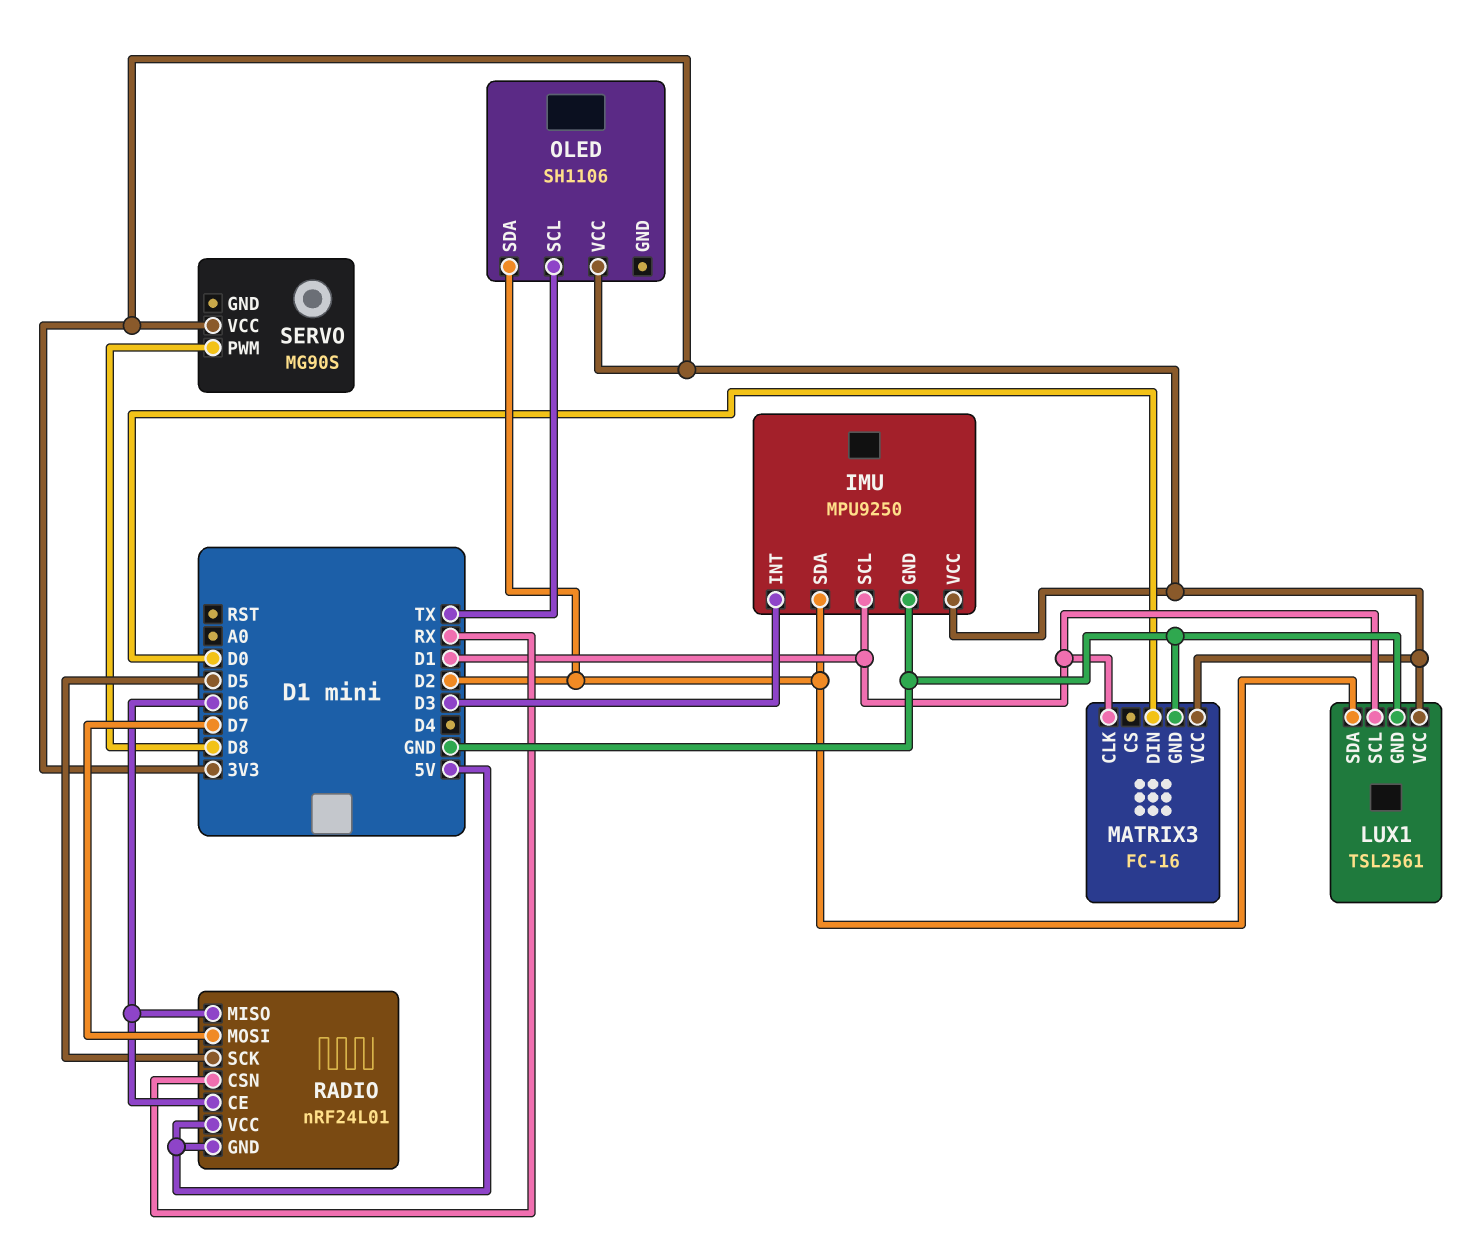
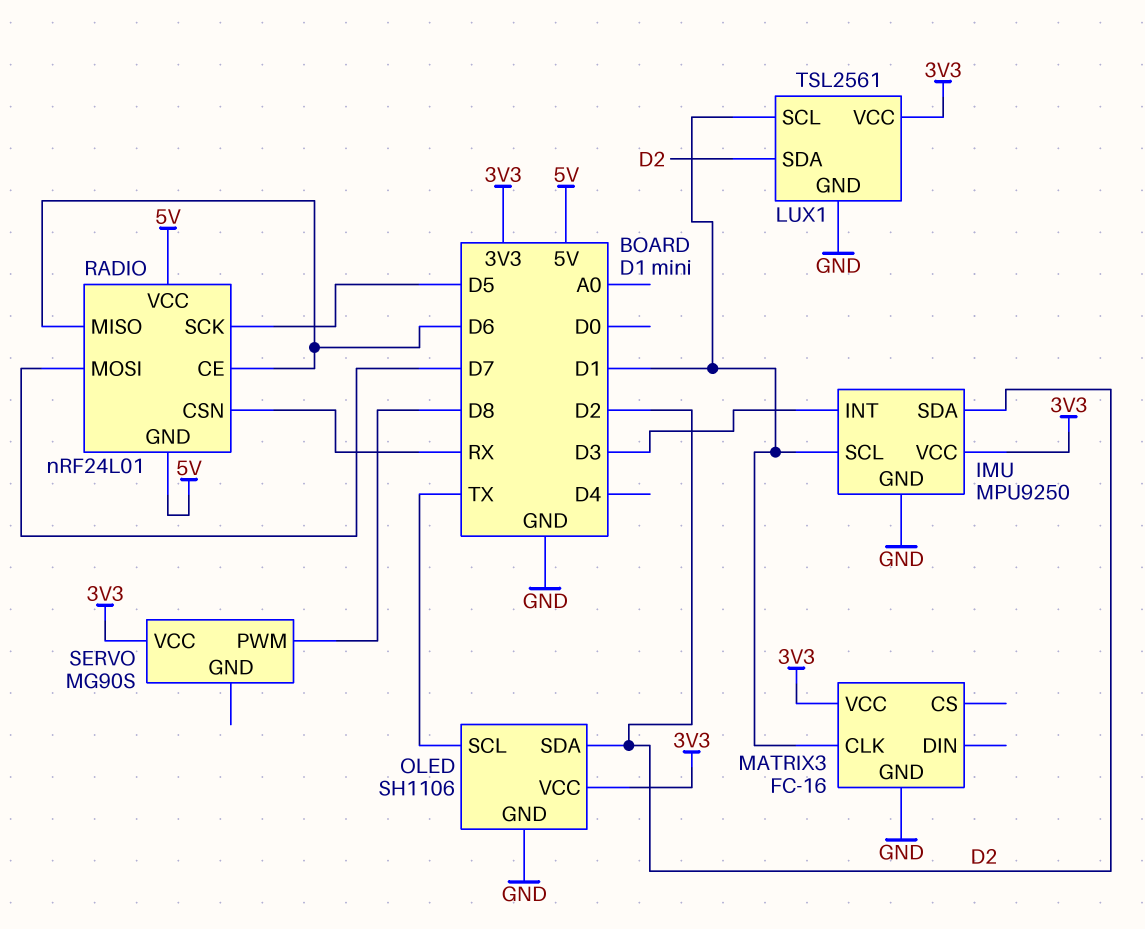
MATRIX3 pin DIN: D0 -> none
OLED pin GND: none -> GND

